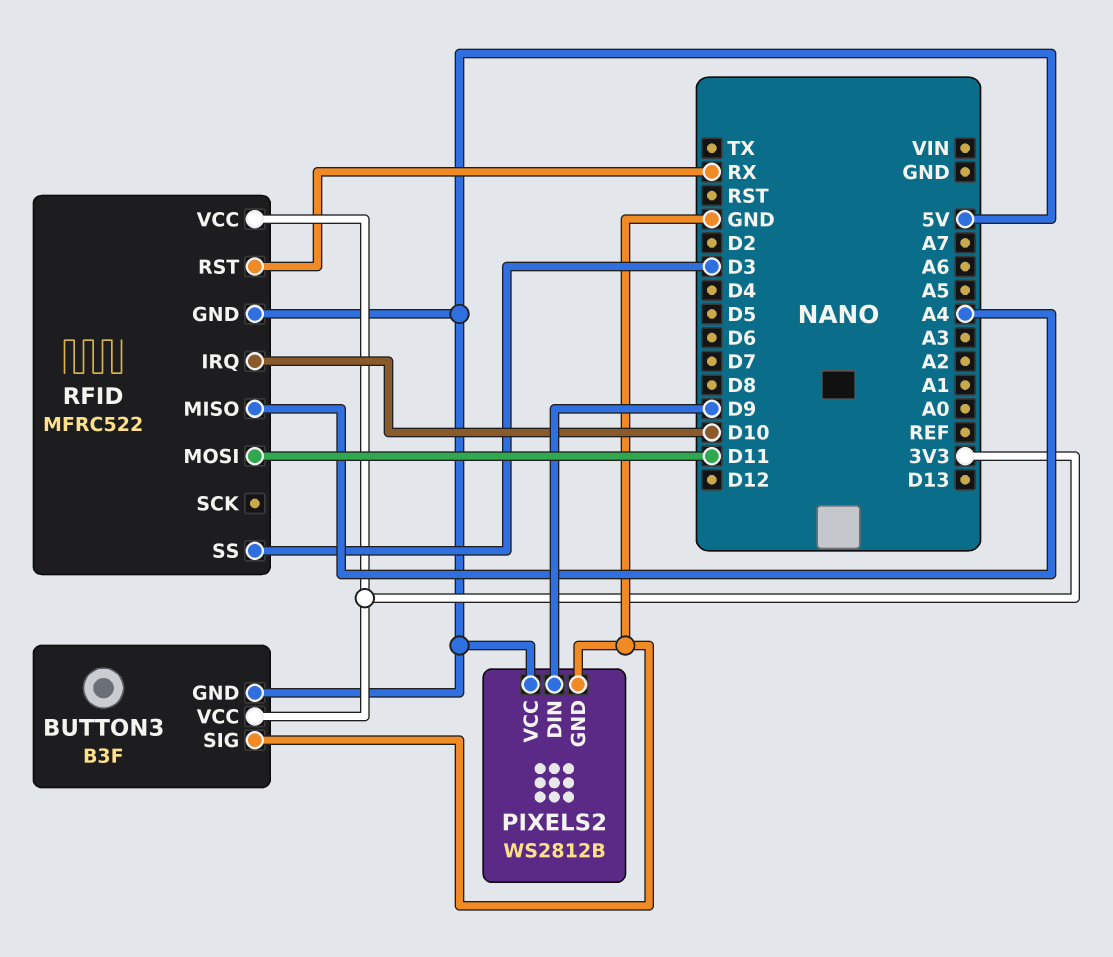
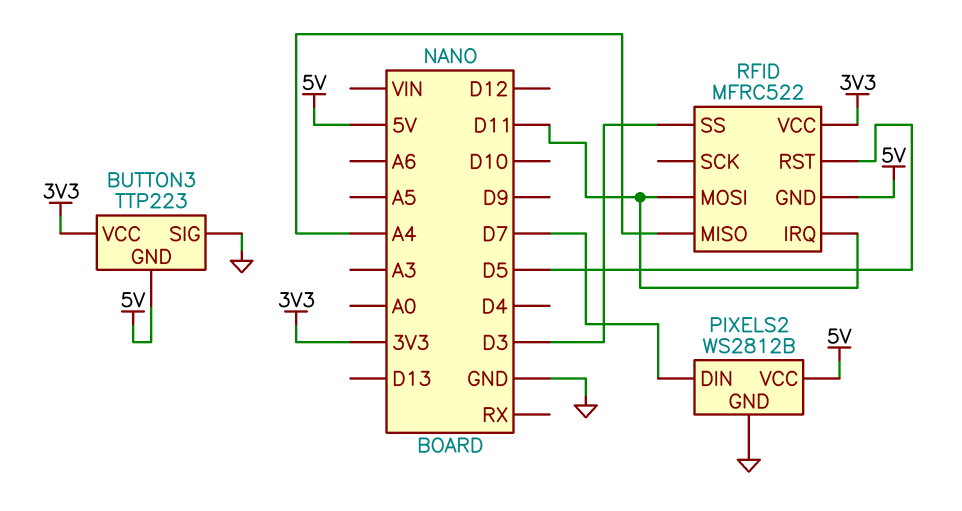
BUTTON3: B3F -> TTP223
PIXELS2 pin DIN: D9 -> D7
RFID pin IRQ: D10 -> D11
RFID pin RST: RX -> D5

